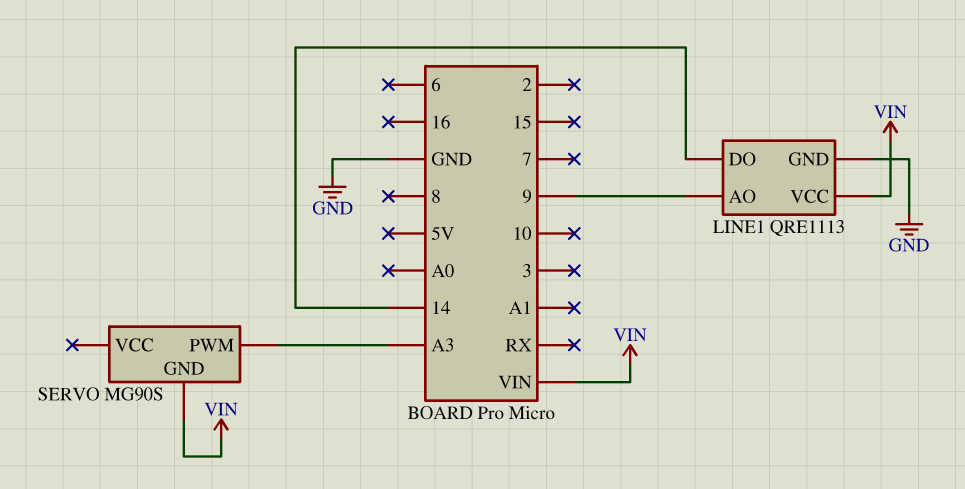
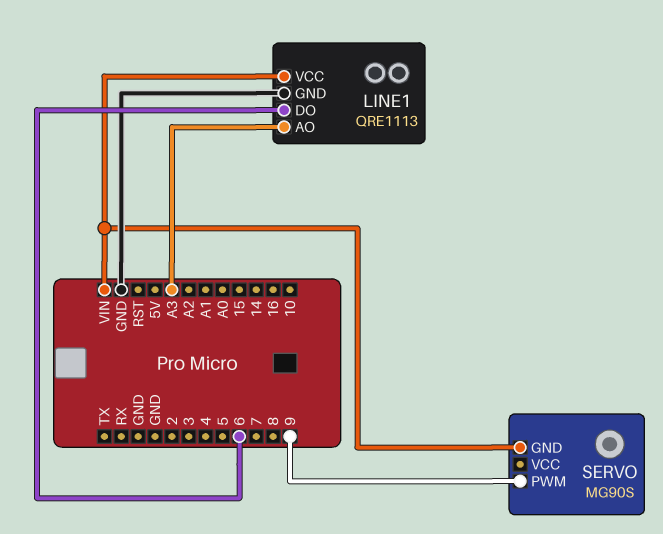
LINE1 pin AO: 9 -> A3
LINE1 pin DO: 14 -> 6
SERVO pin PWM: A3 -> 9

